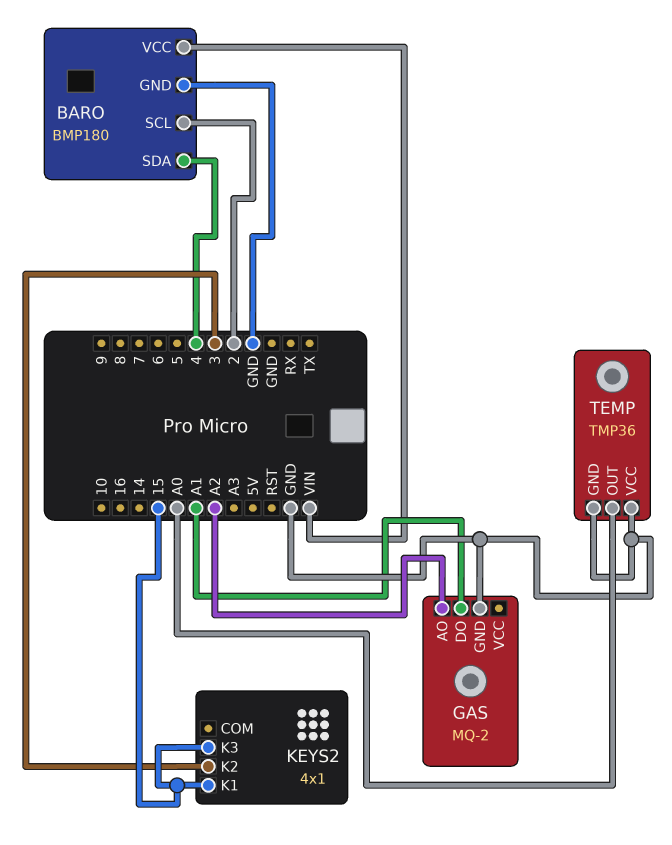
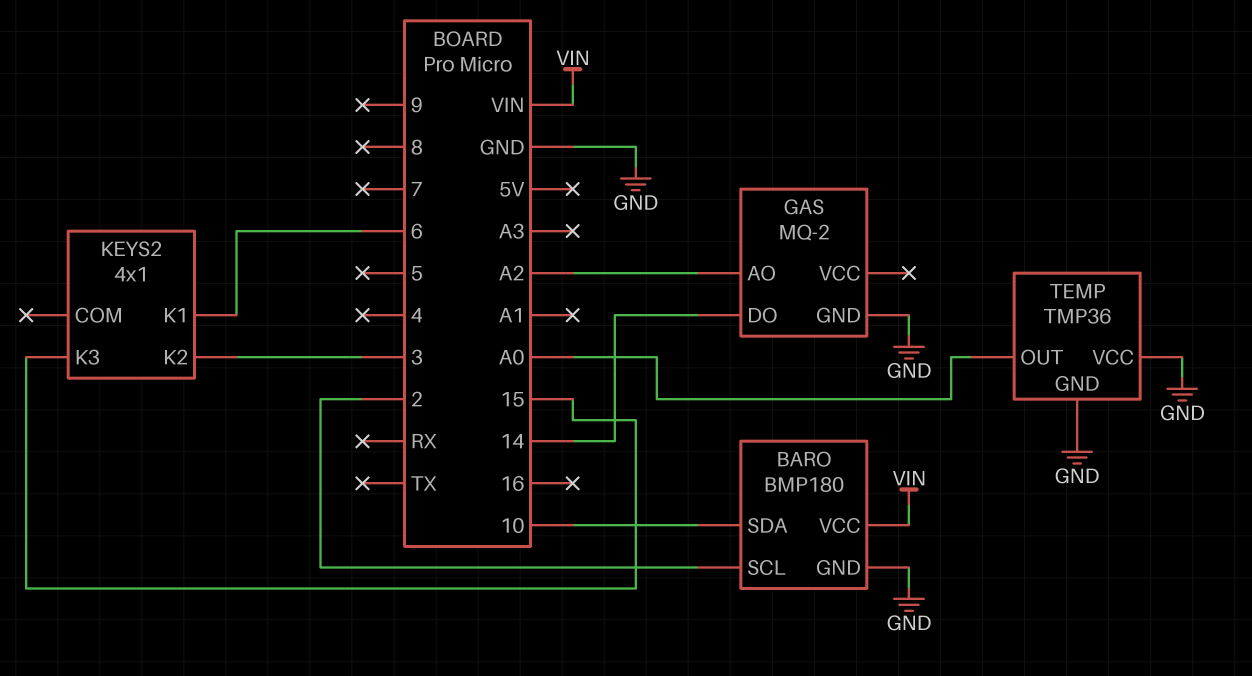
BARO pin SDA: 4 -> 10
GAS pin DO: A1 -> 14
KEYS2 pin K1: 15 -> 6

